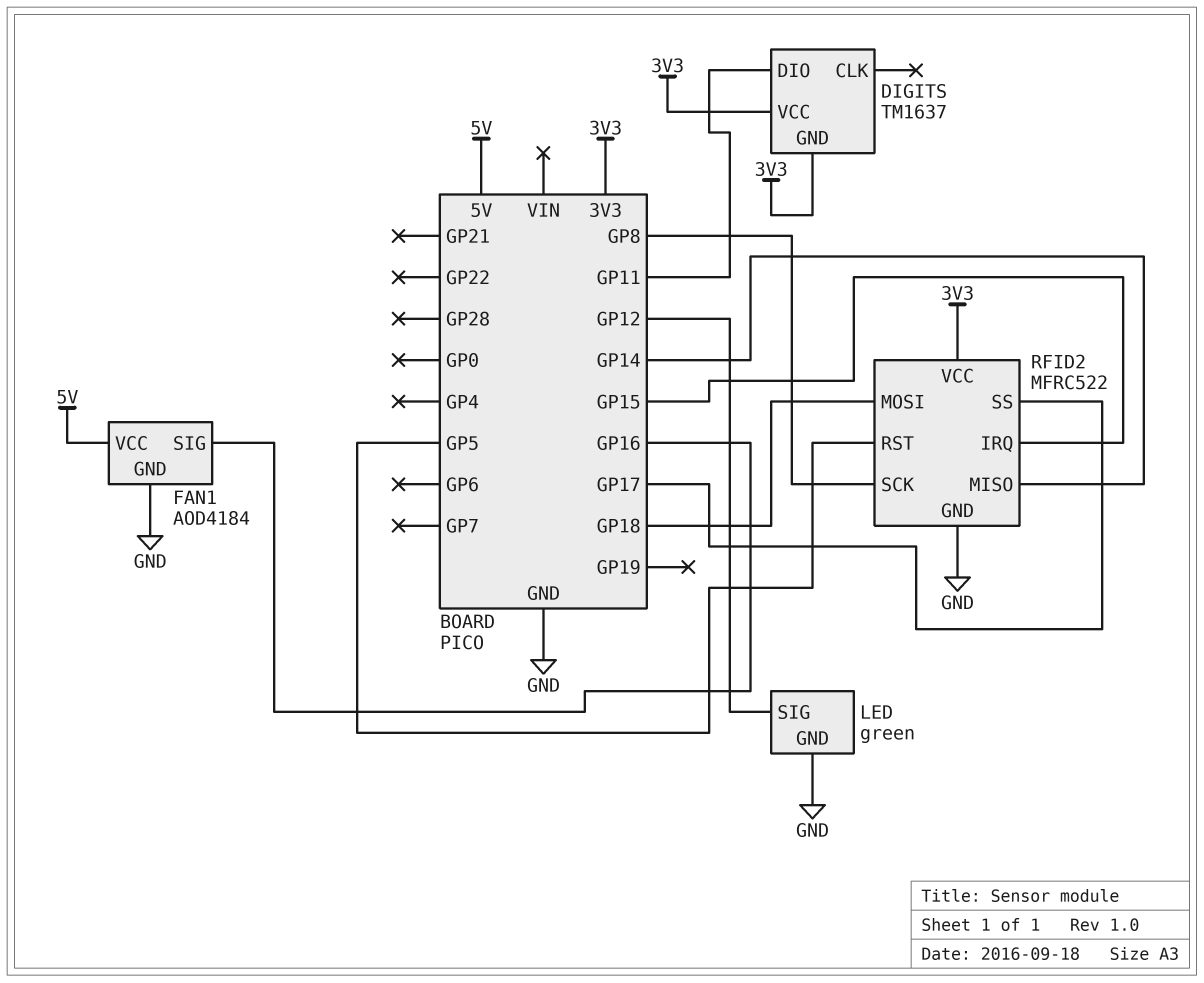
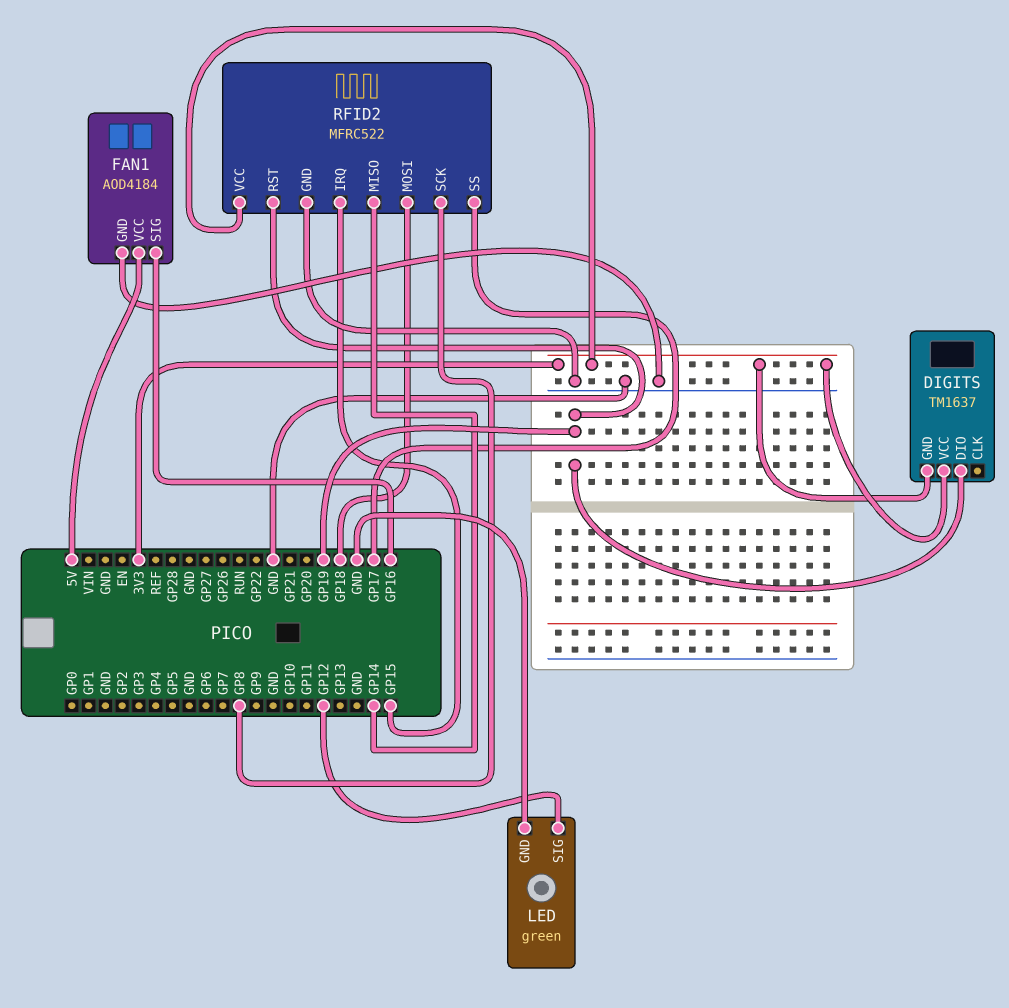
DIGITS pin DIO: GP11 -> GP19
RFID2 pin RST: GP5 -> GP19

